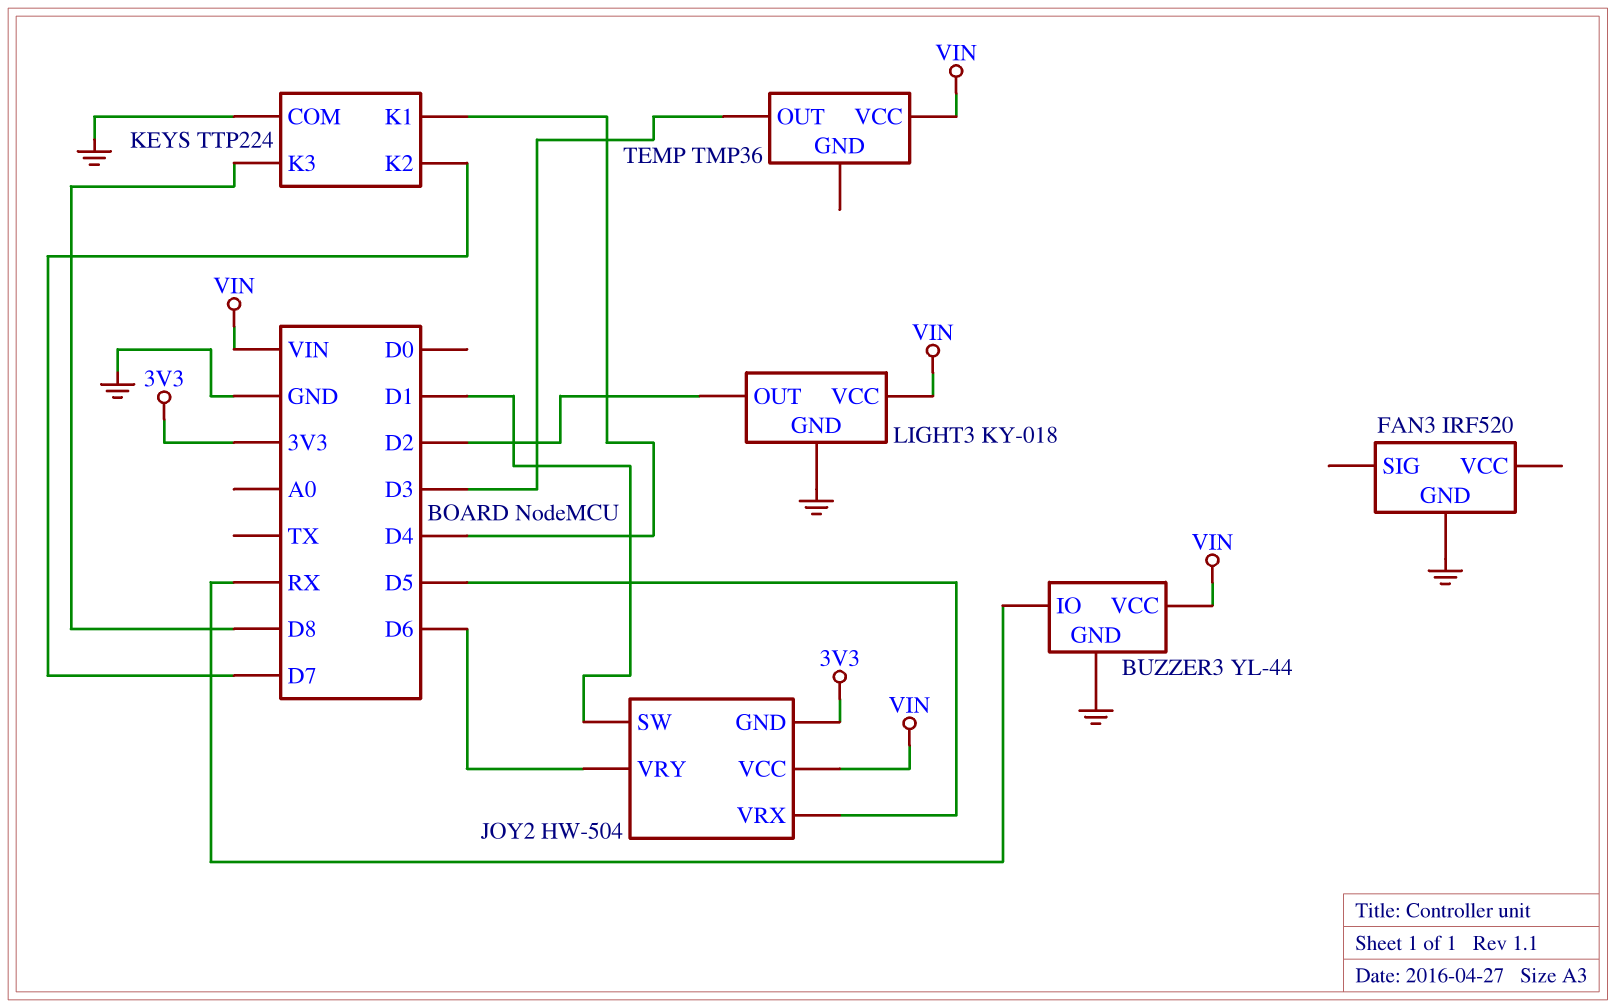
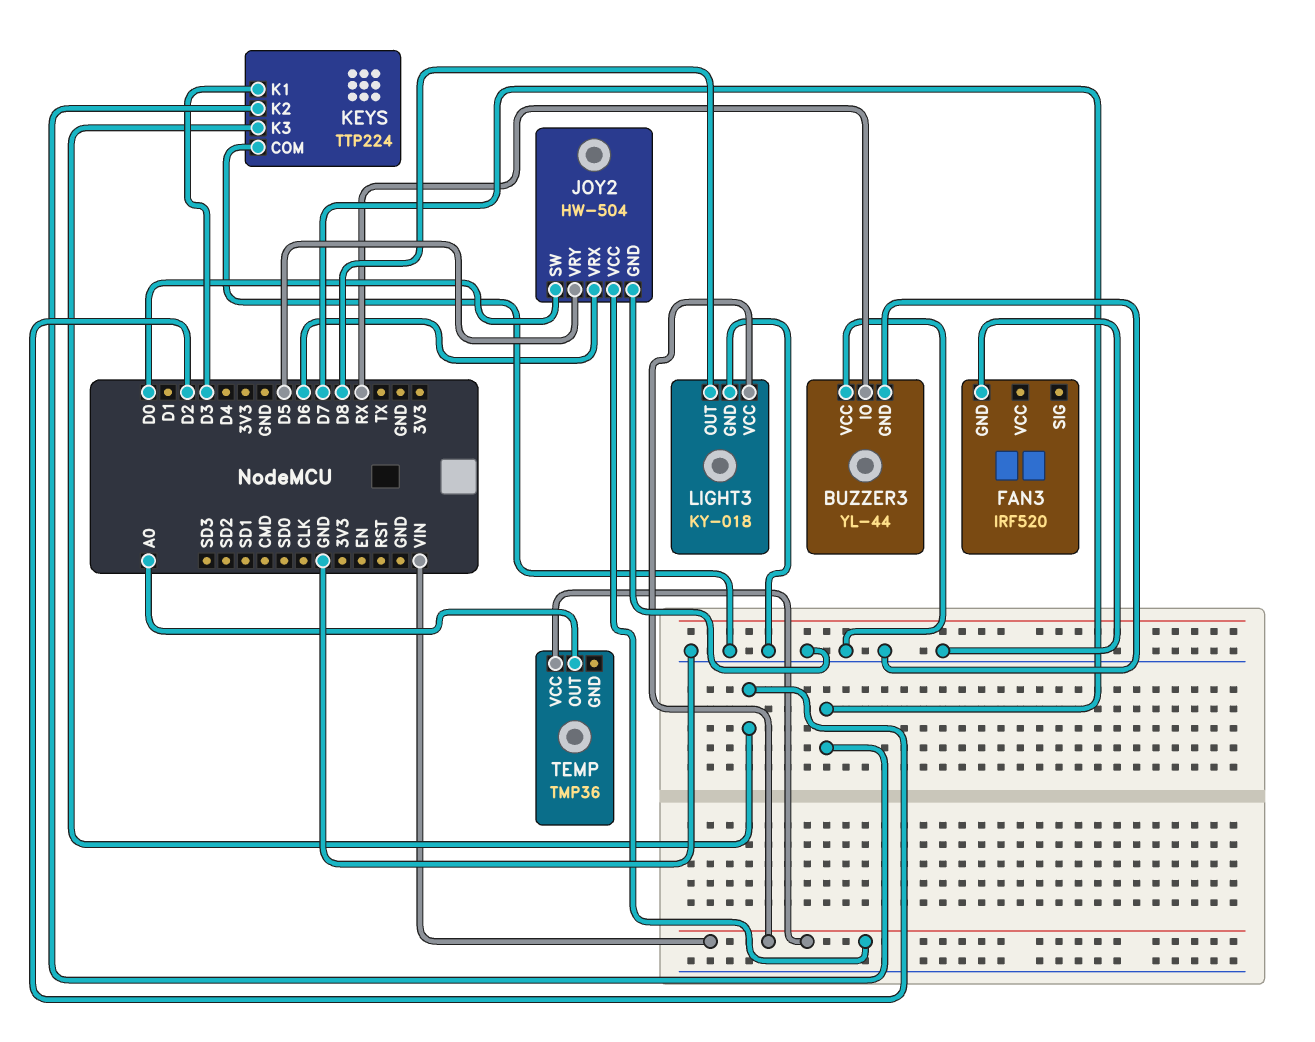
BUZZER3 pin VCC: VIN -> GND
JOY2 pin GND: 3V3 -> GND
JOY2 pin SW: D1 -> D0
JOY2 pin VRX: D5 -> D6
JOY2 pin VRY: D6 -> D5
KEYS pin K1: D4 -> D3
KEYS pin K3: D8 -> D2
LIGHT3 pin OUT: D2 -> D8
TEMP pin OUT: D3 -> A0

